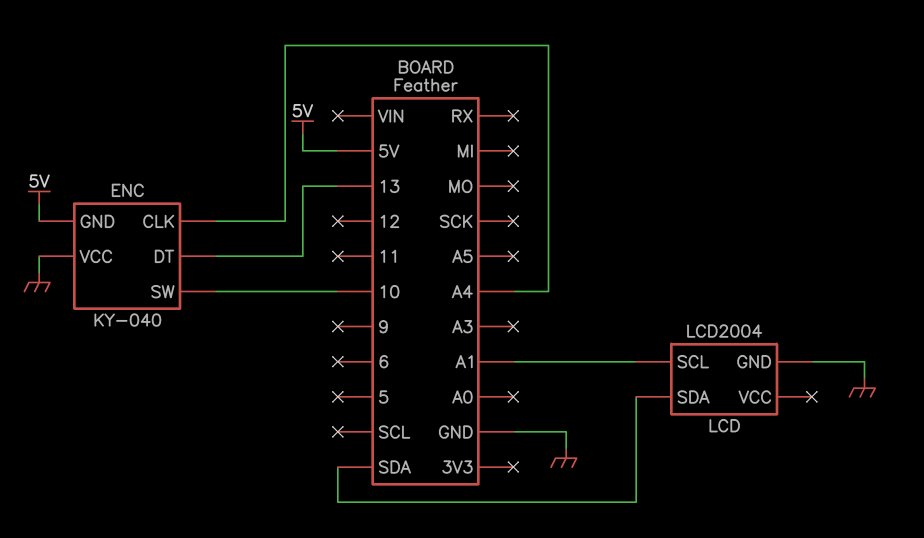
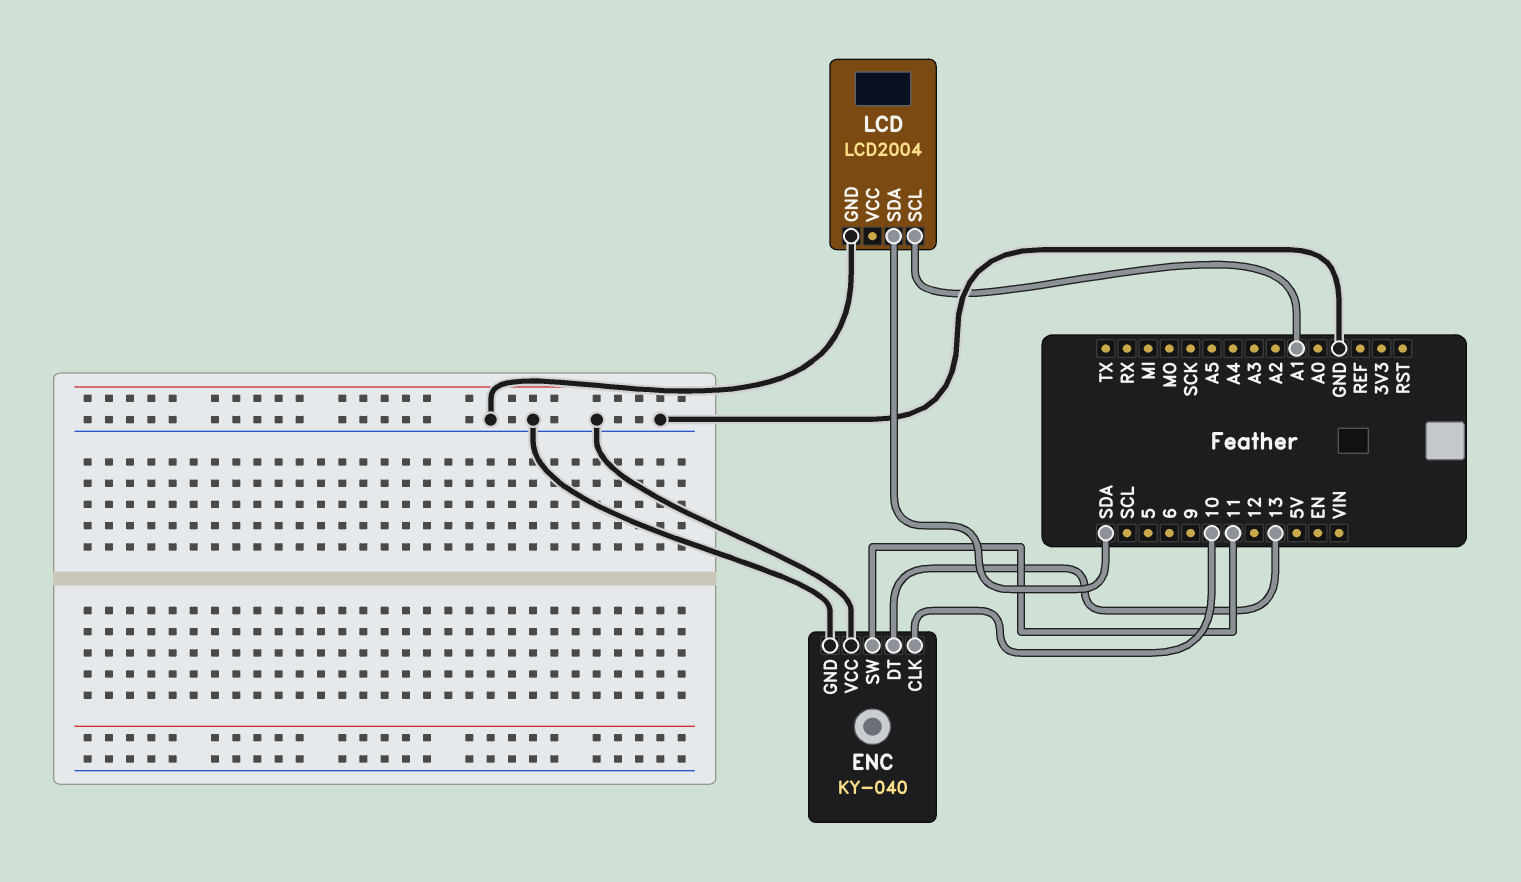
ENC pin CLK: A4 -> 10
ENC pin GND: 5V -> GND
ENC pin SW: 10 -> 11

